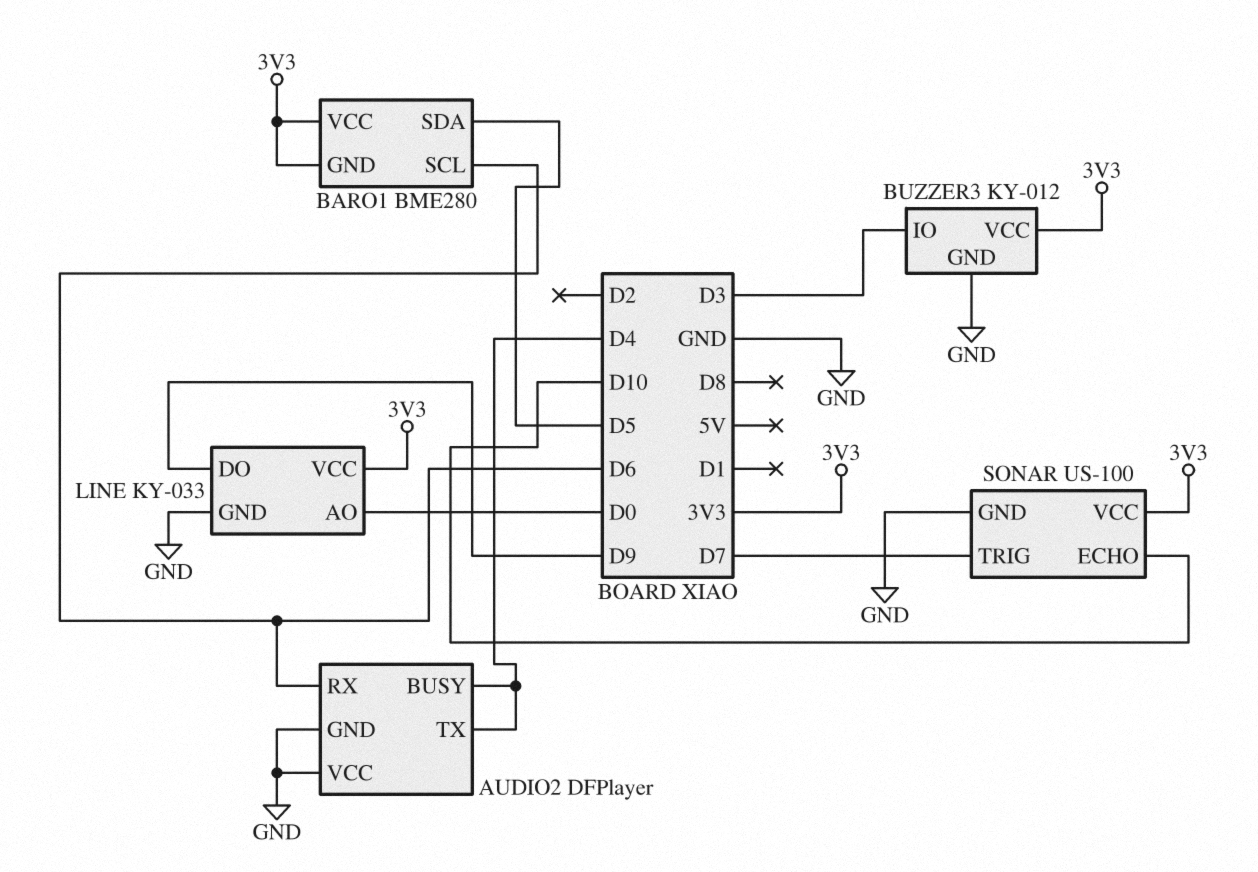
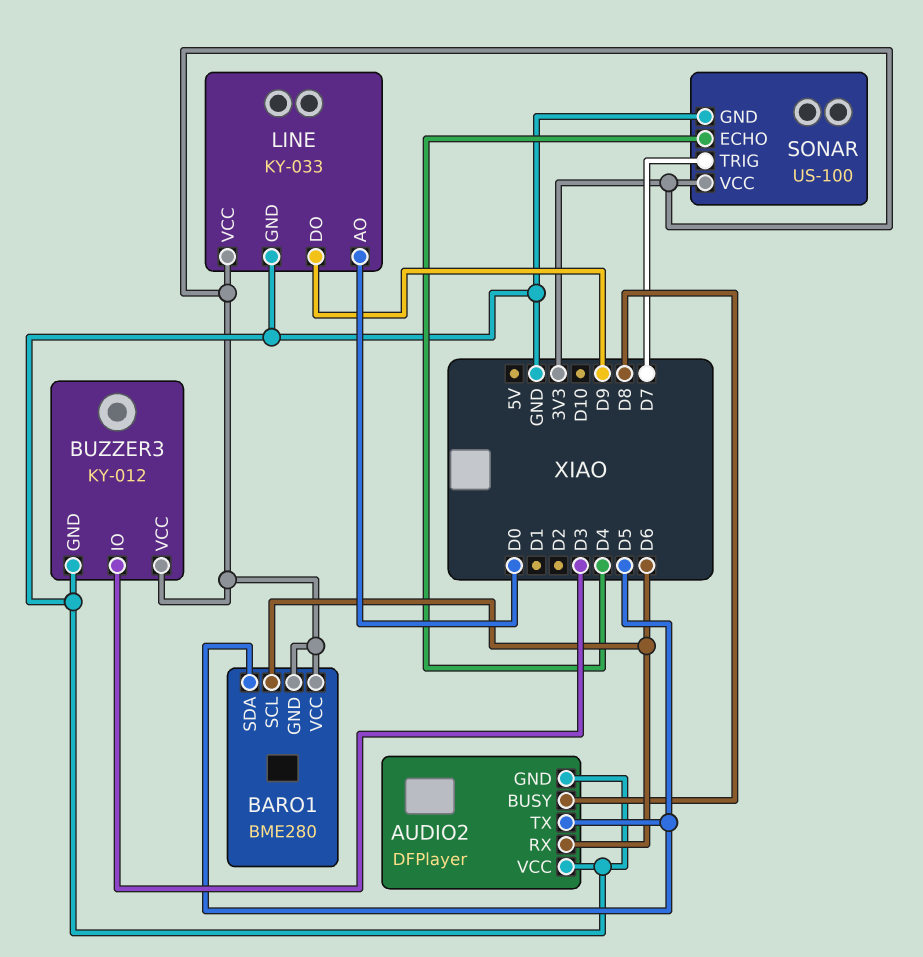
AUDIO2 pin BUSY: D4 -> D8
AUDIO2 pin TX: D4 -> D5
SONAR pin ECHO: D10 -> D4

